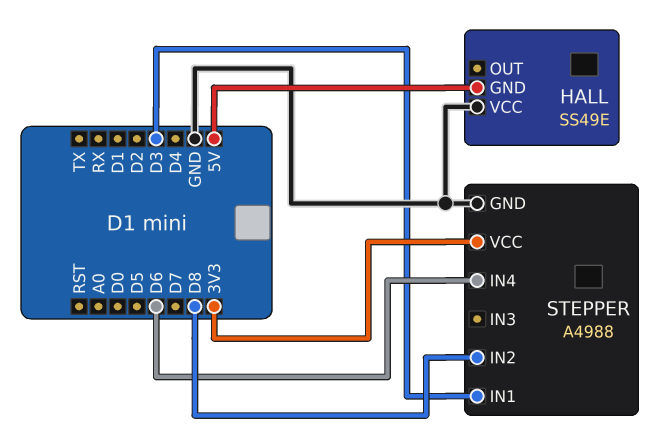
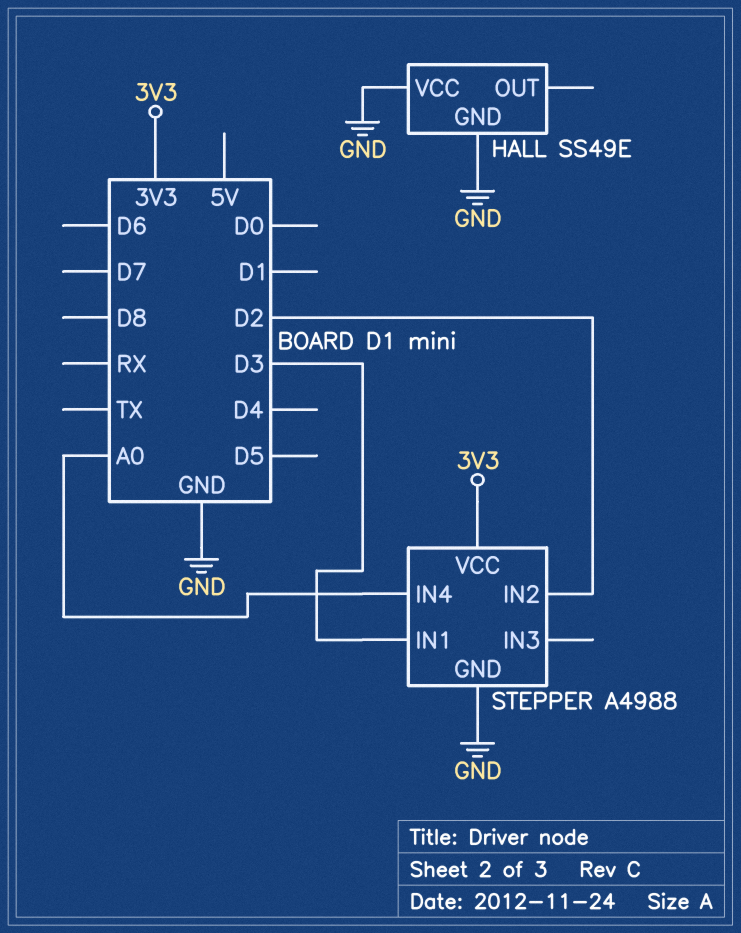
HALL pin GND: 5V -> GND
STEPPER pin IN2: D8 -> D2
STEPPER pin IN4: D6 -> A0

